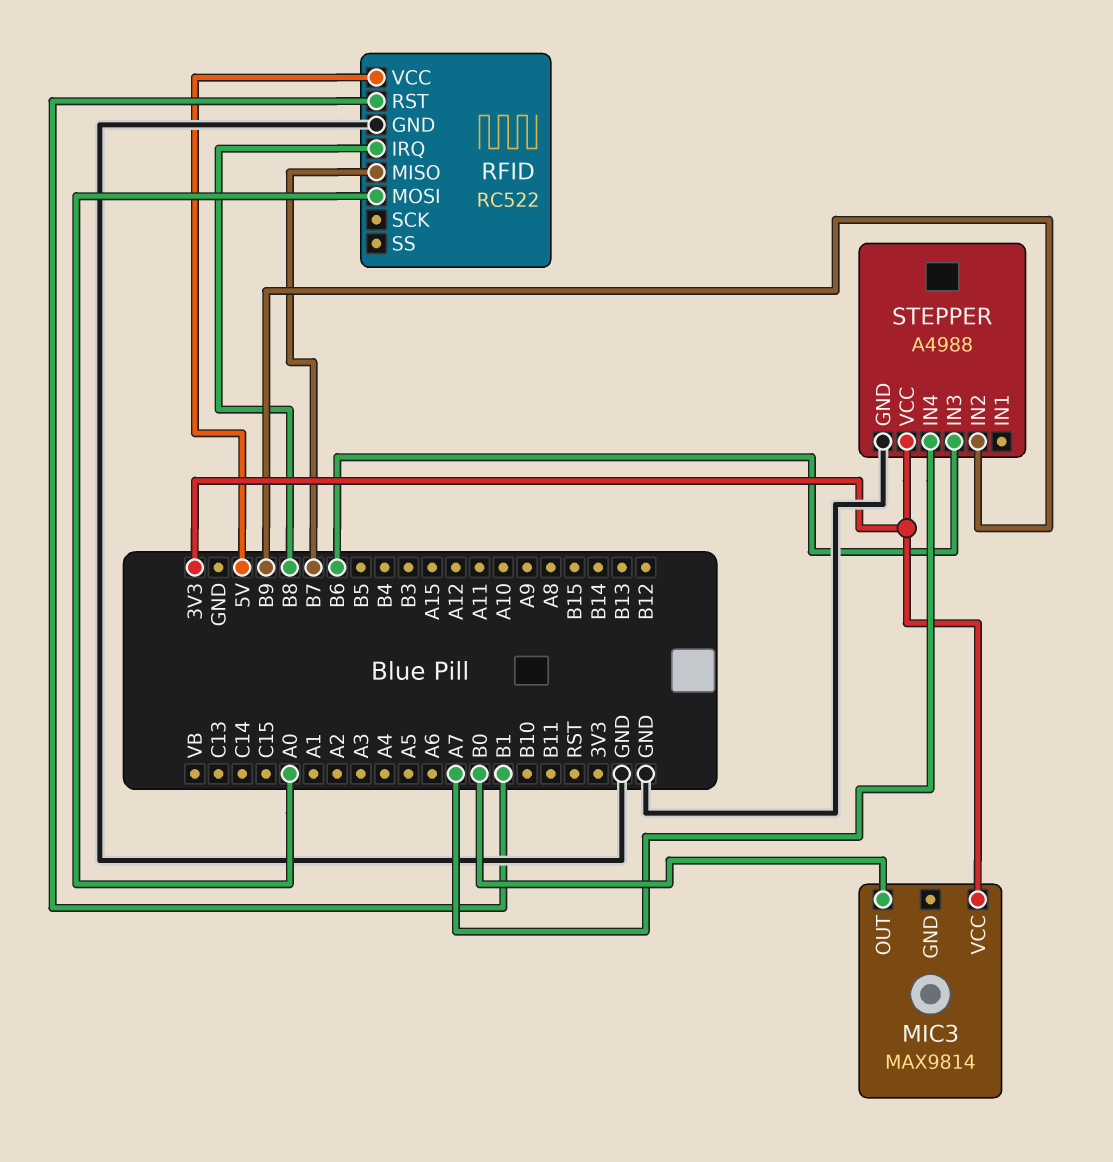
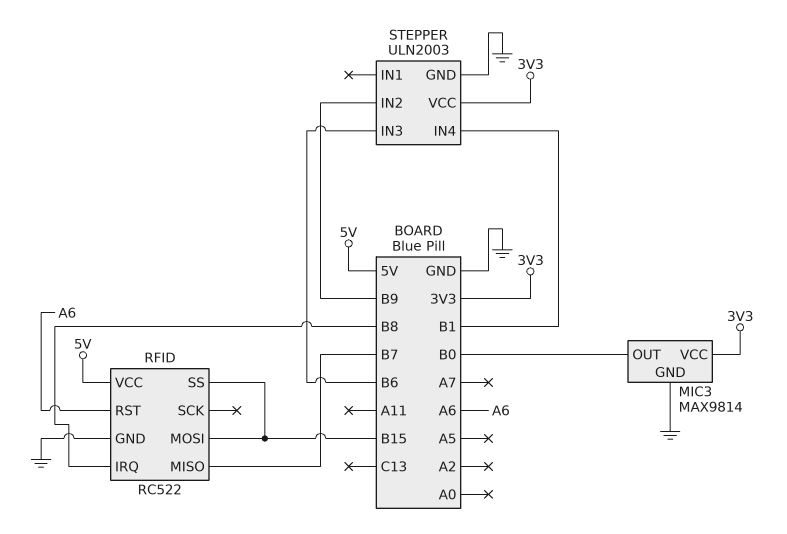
MIC3 pin GND: none -> GND
RFID pin MOSI: A0 -> B15
RFID pin RST: B1 -> A6
RFID pin SS: none -> B15
STEPPER: A4988 -> ULN2003
STEPPER pin IN4: A7 -> B1

